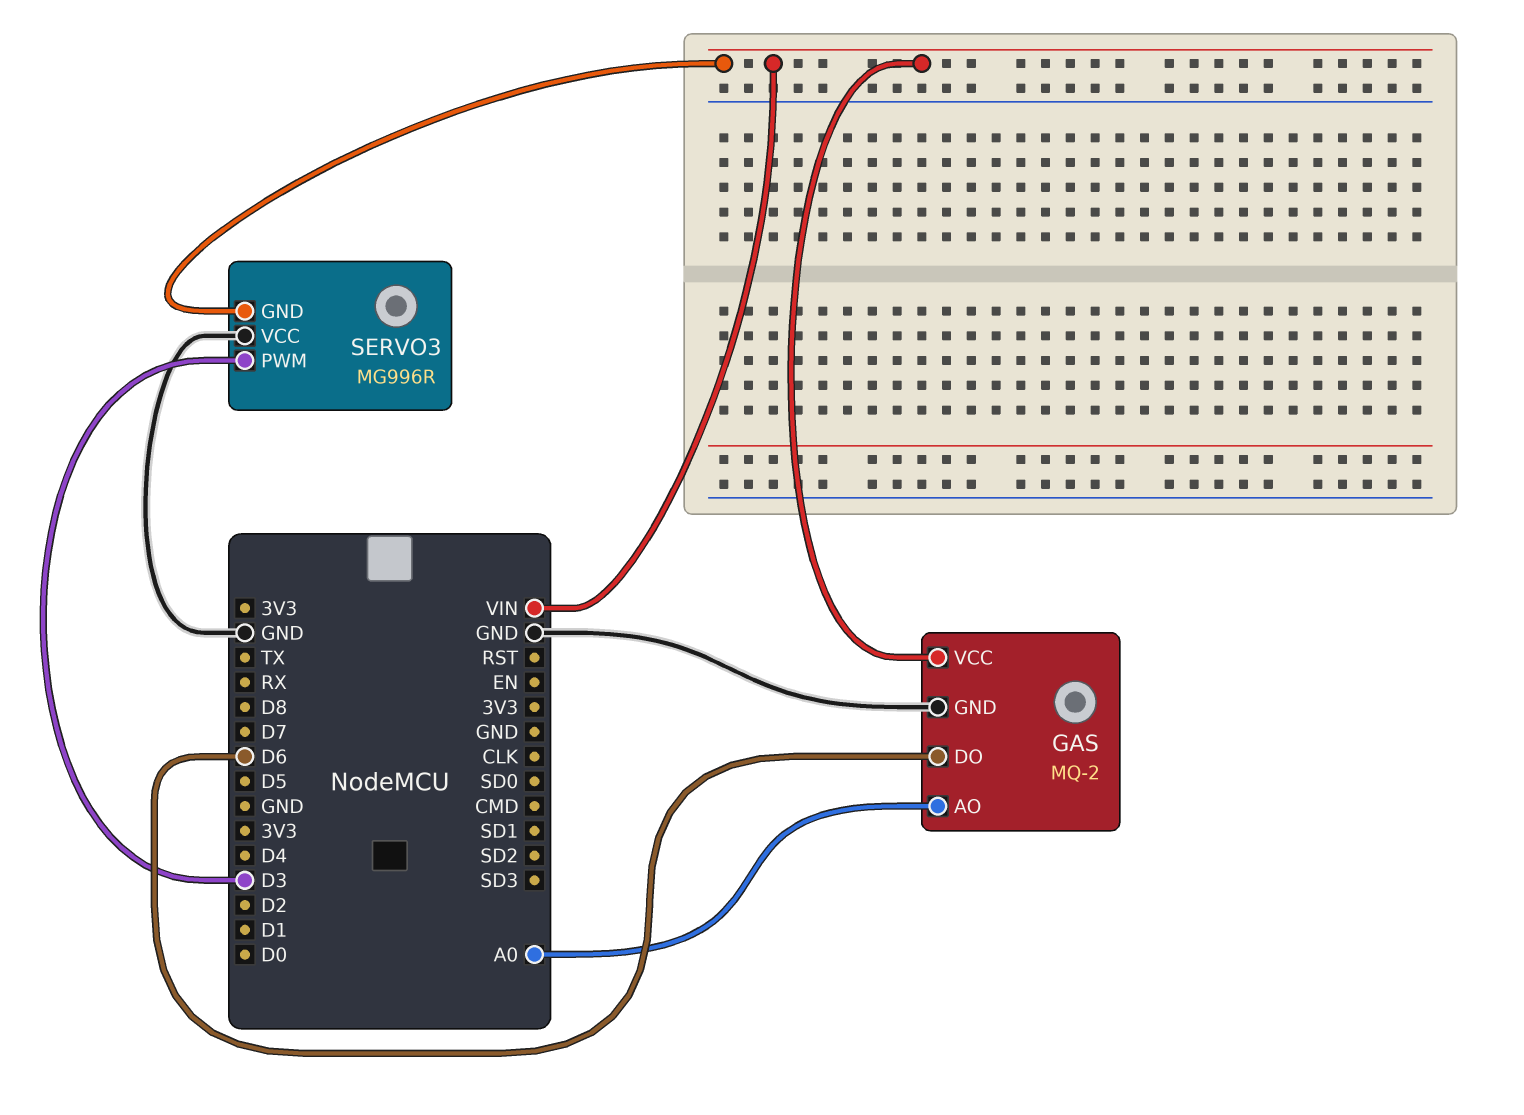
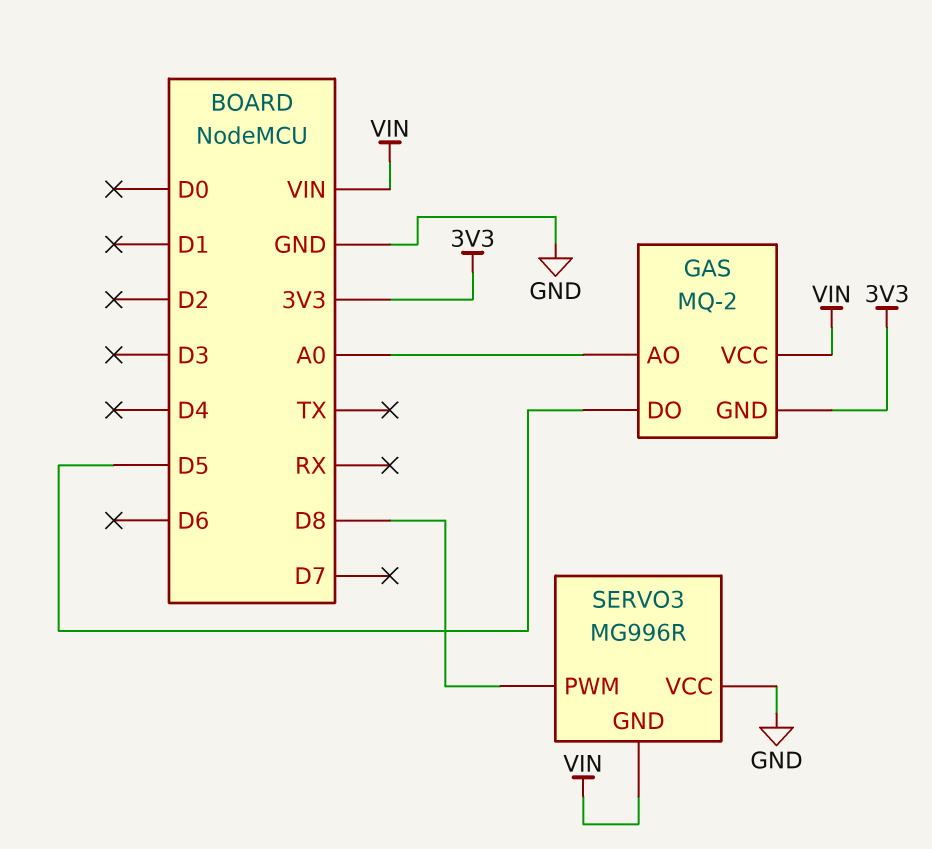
GAS pin DO: D6 -> D5
GAS pin GND: GND -> 3V3
SERVO3 pin PWM: D3 -> D8

